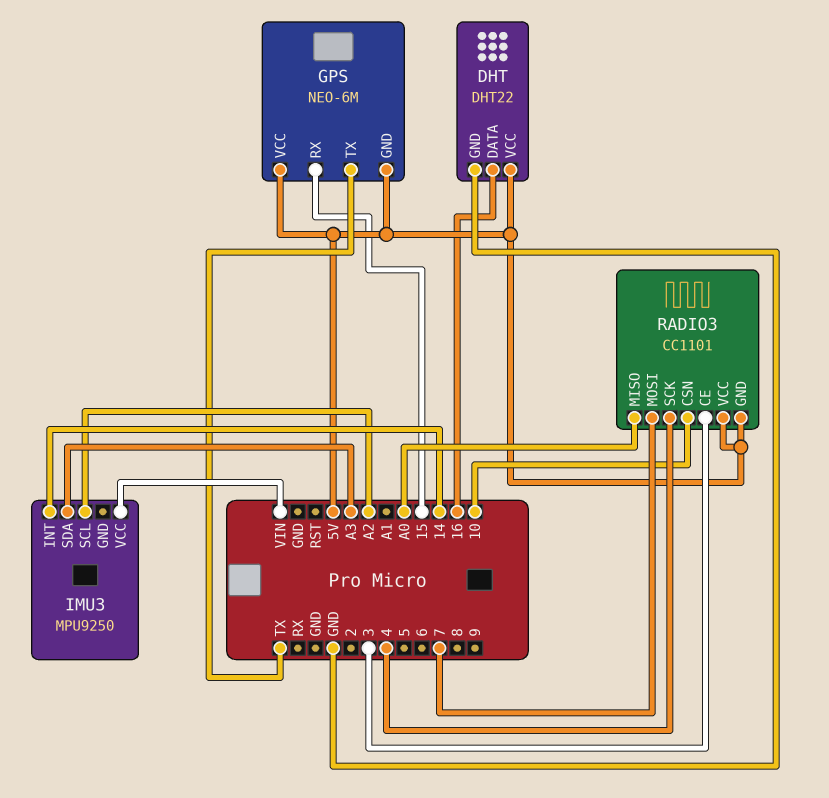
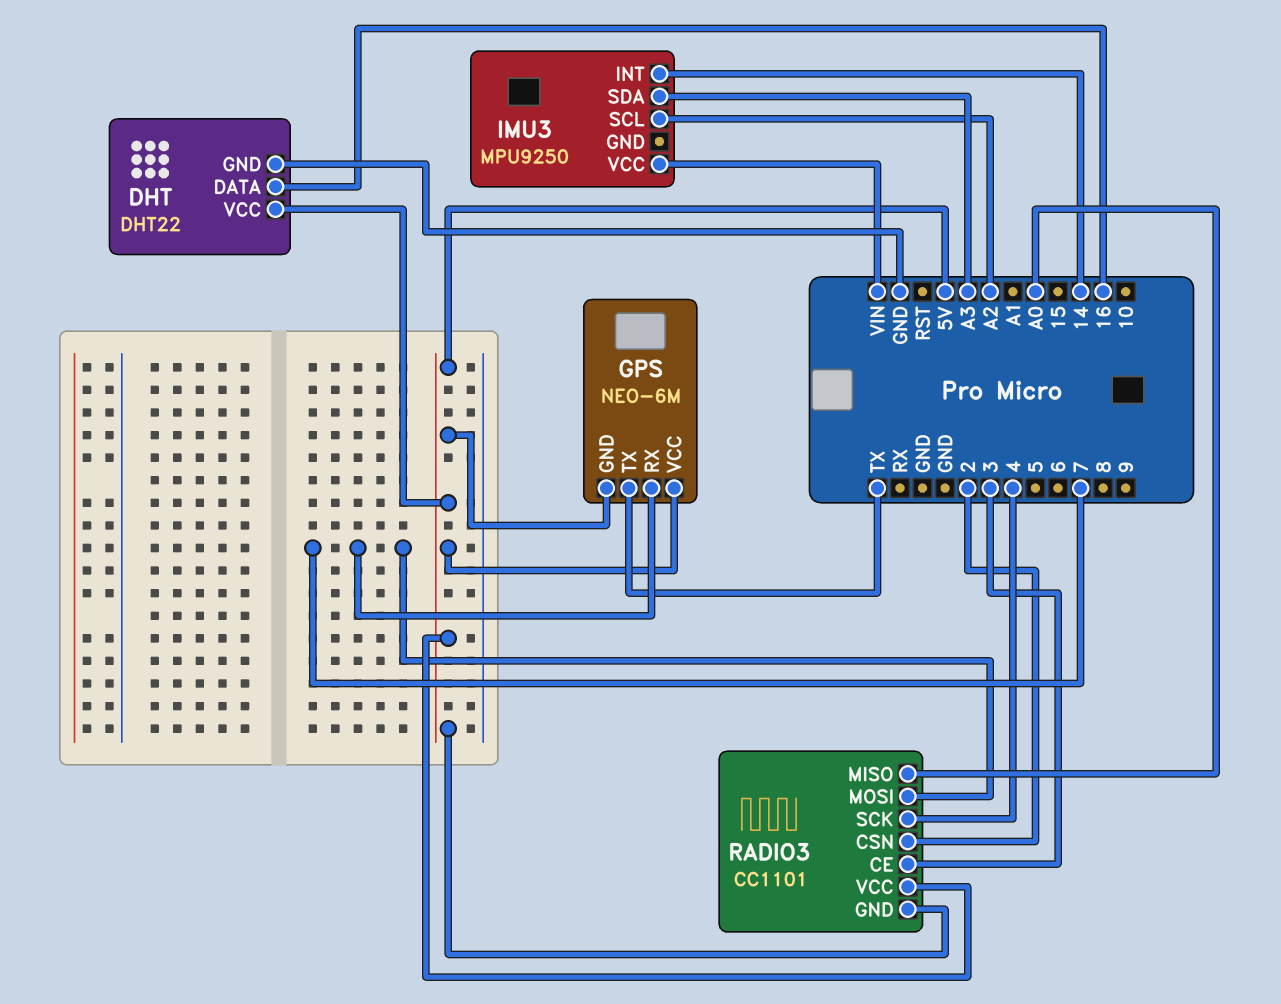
GPS pin RX: 15 -> 7
RADIO3 pin CSN: 10 -> 2

